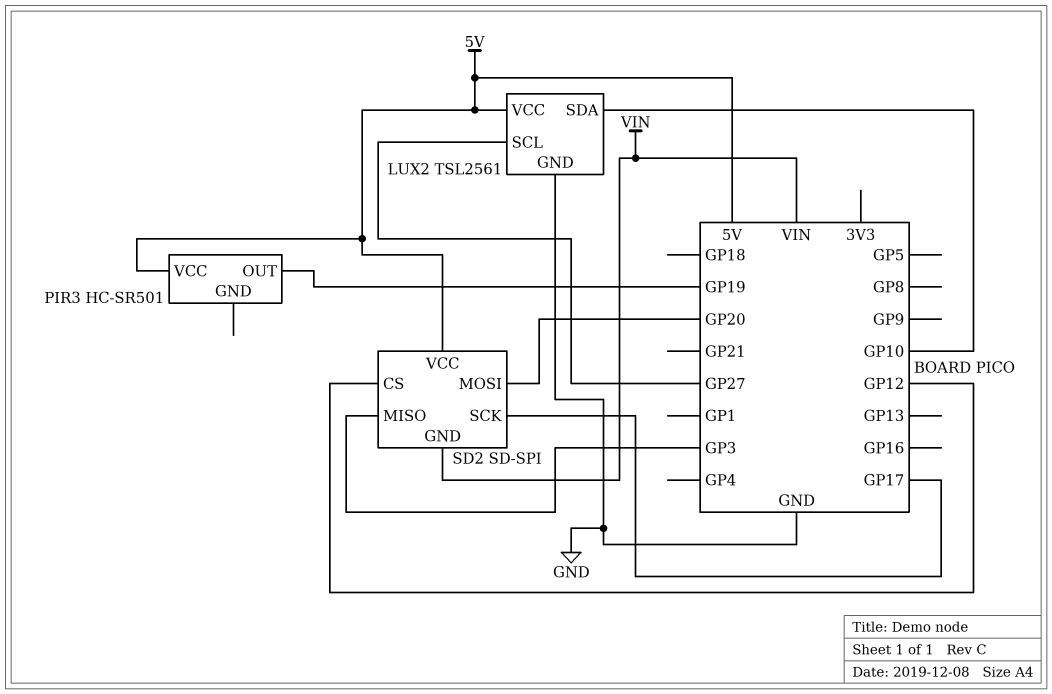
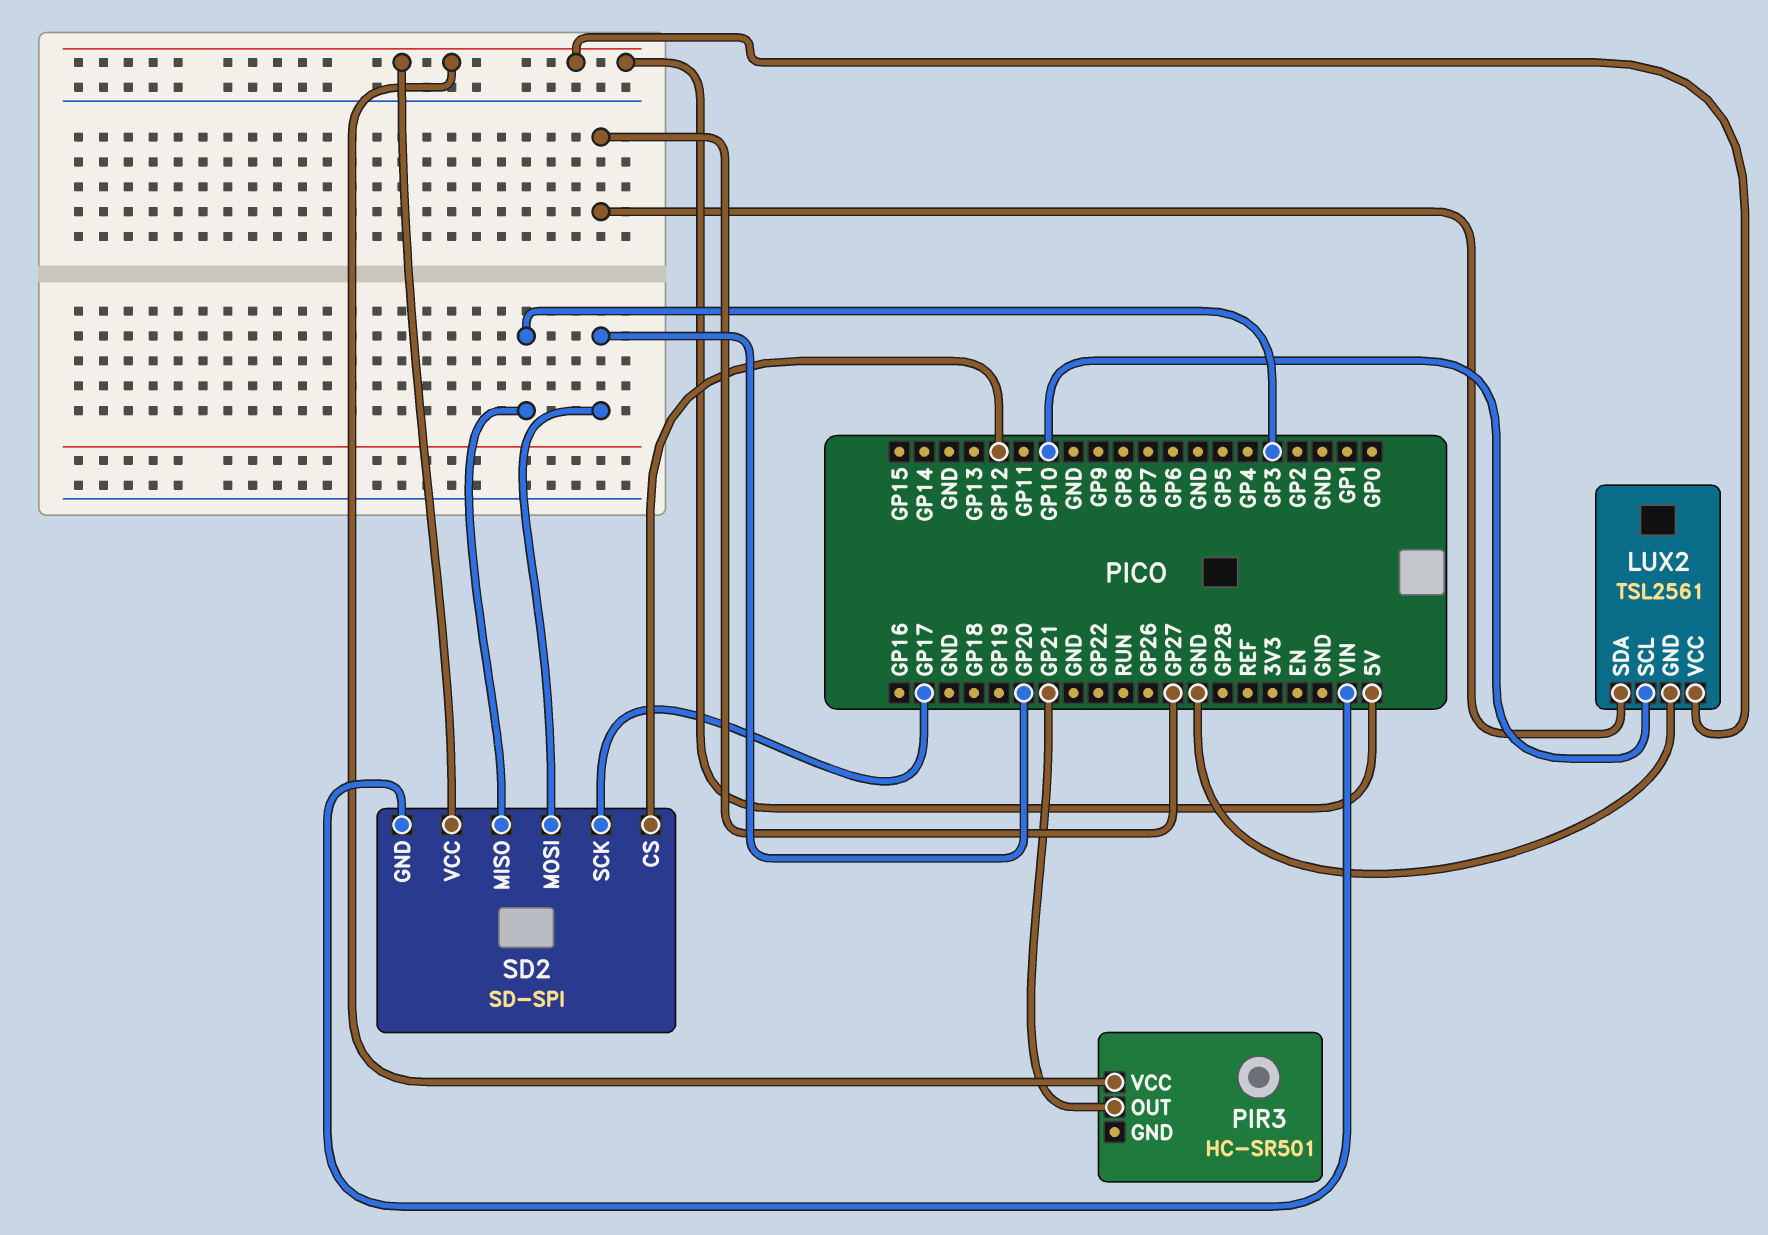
LUX2 pin SCL: GP27 -> GP10
LUX2 pin SDA: GP10 -> GP27
PIR3 pin OUT: GP19 -> GP21

